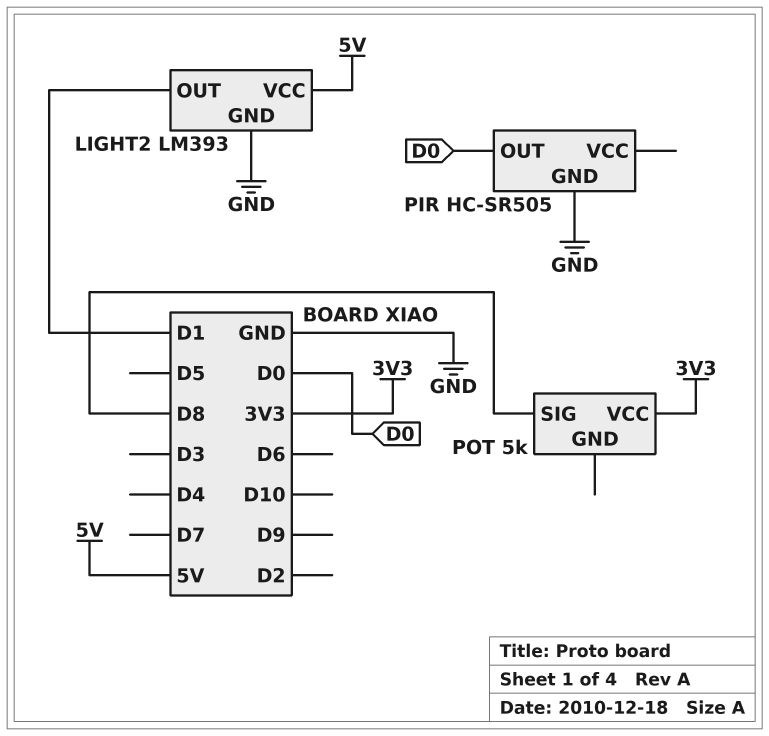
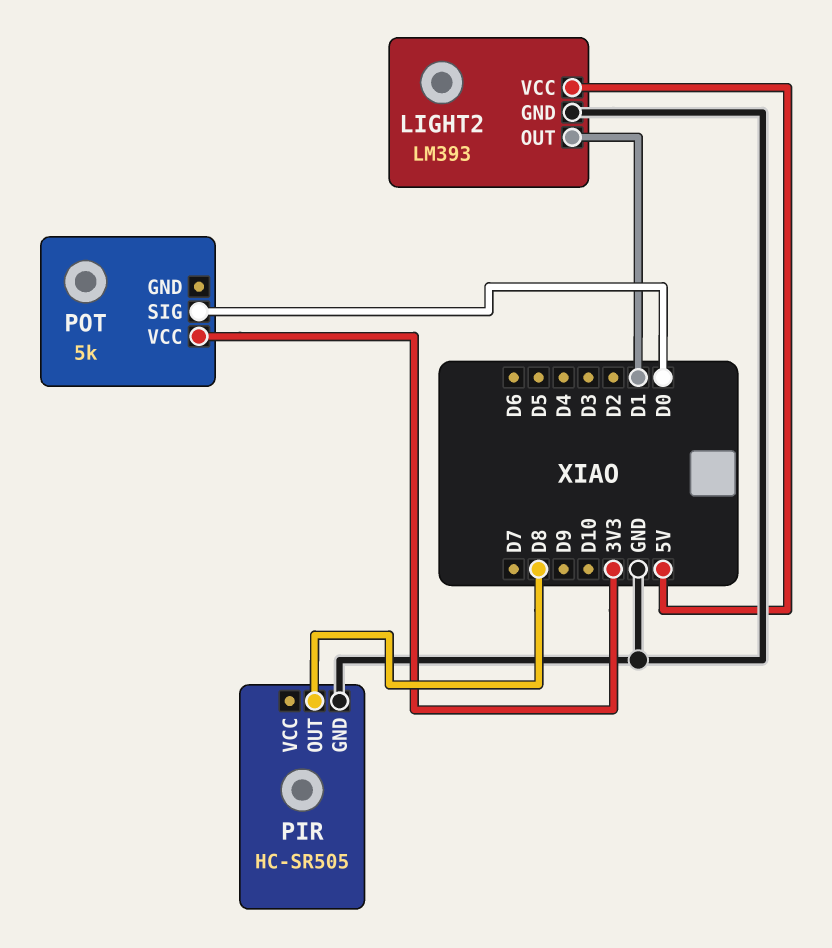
PIR pin OUT: D0 -> D8
POT pin SIG: D8 -> D0

